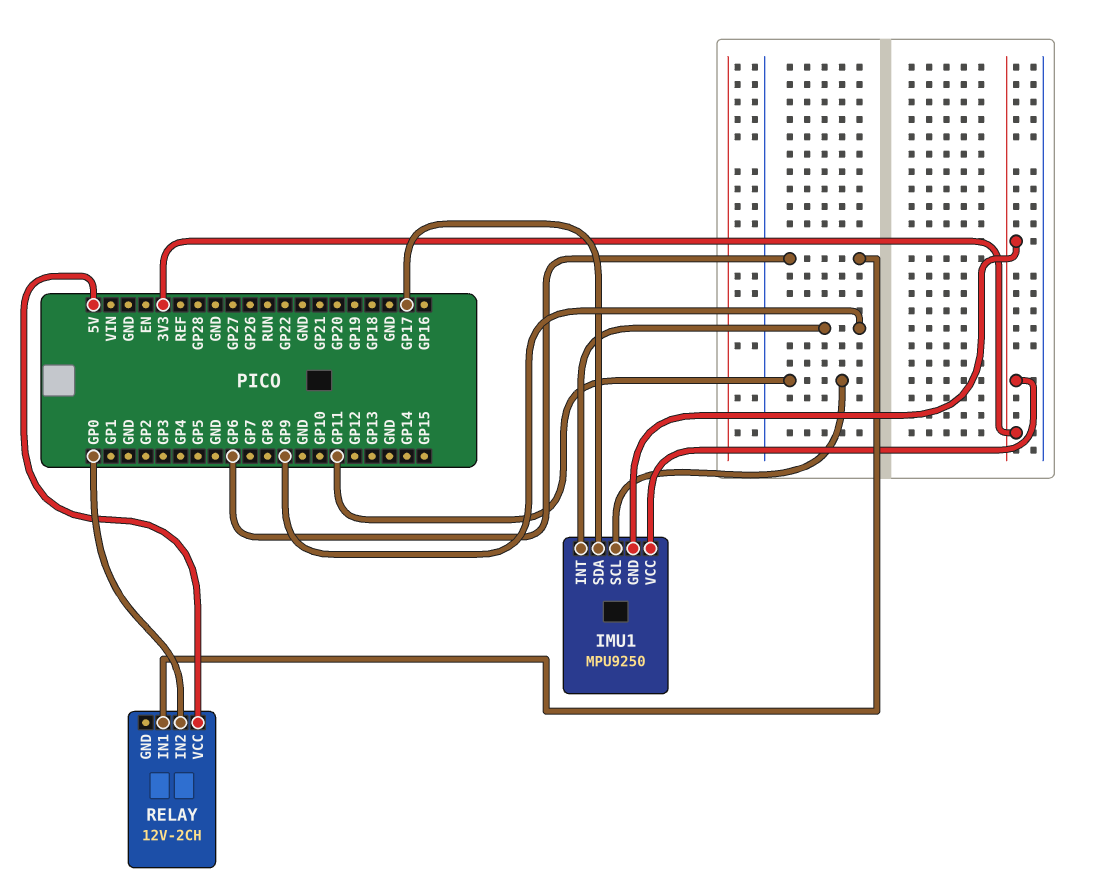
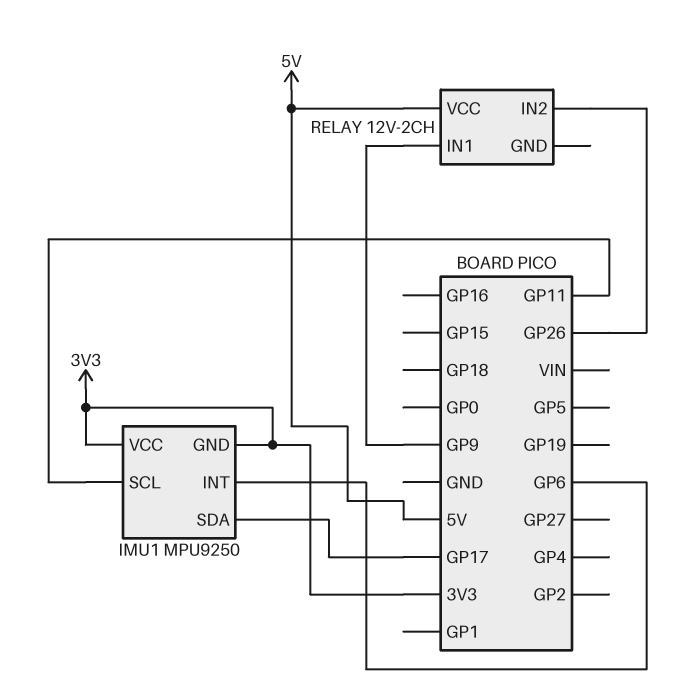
IMU1 pin INT: GP9 -> GP6
RELAY pin IN1: GP6 -> GP9
RELAY pin IN2: GP0 -> GP26

